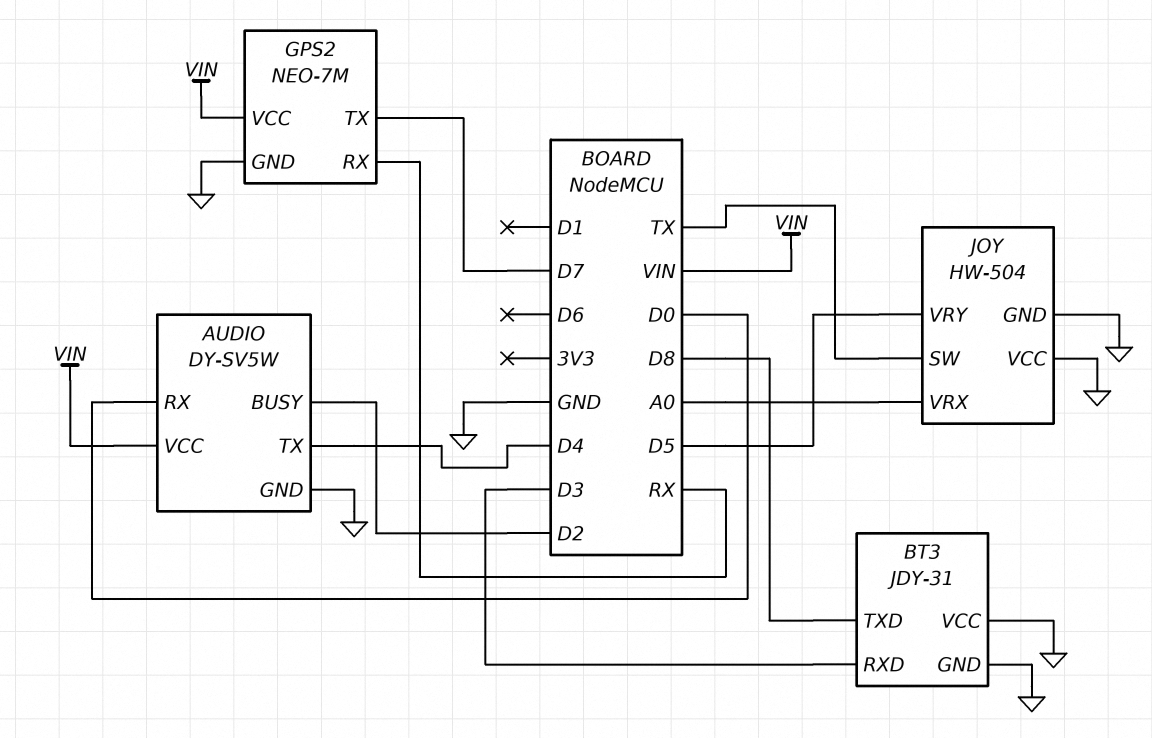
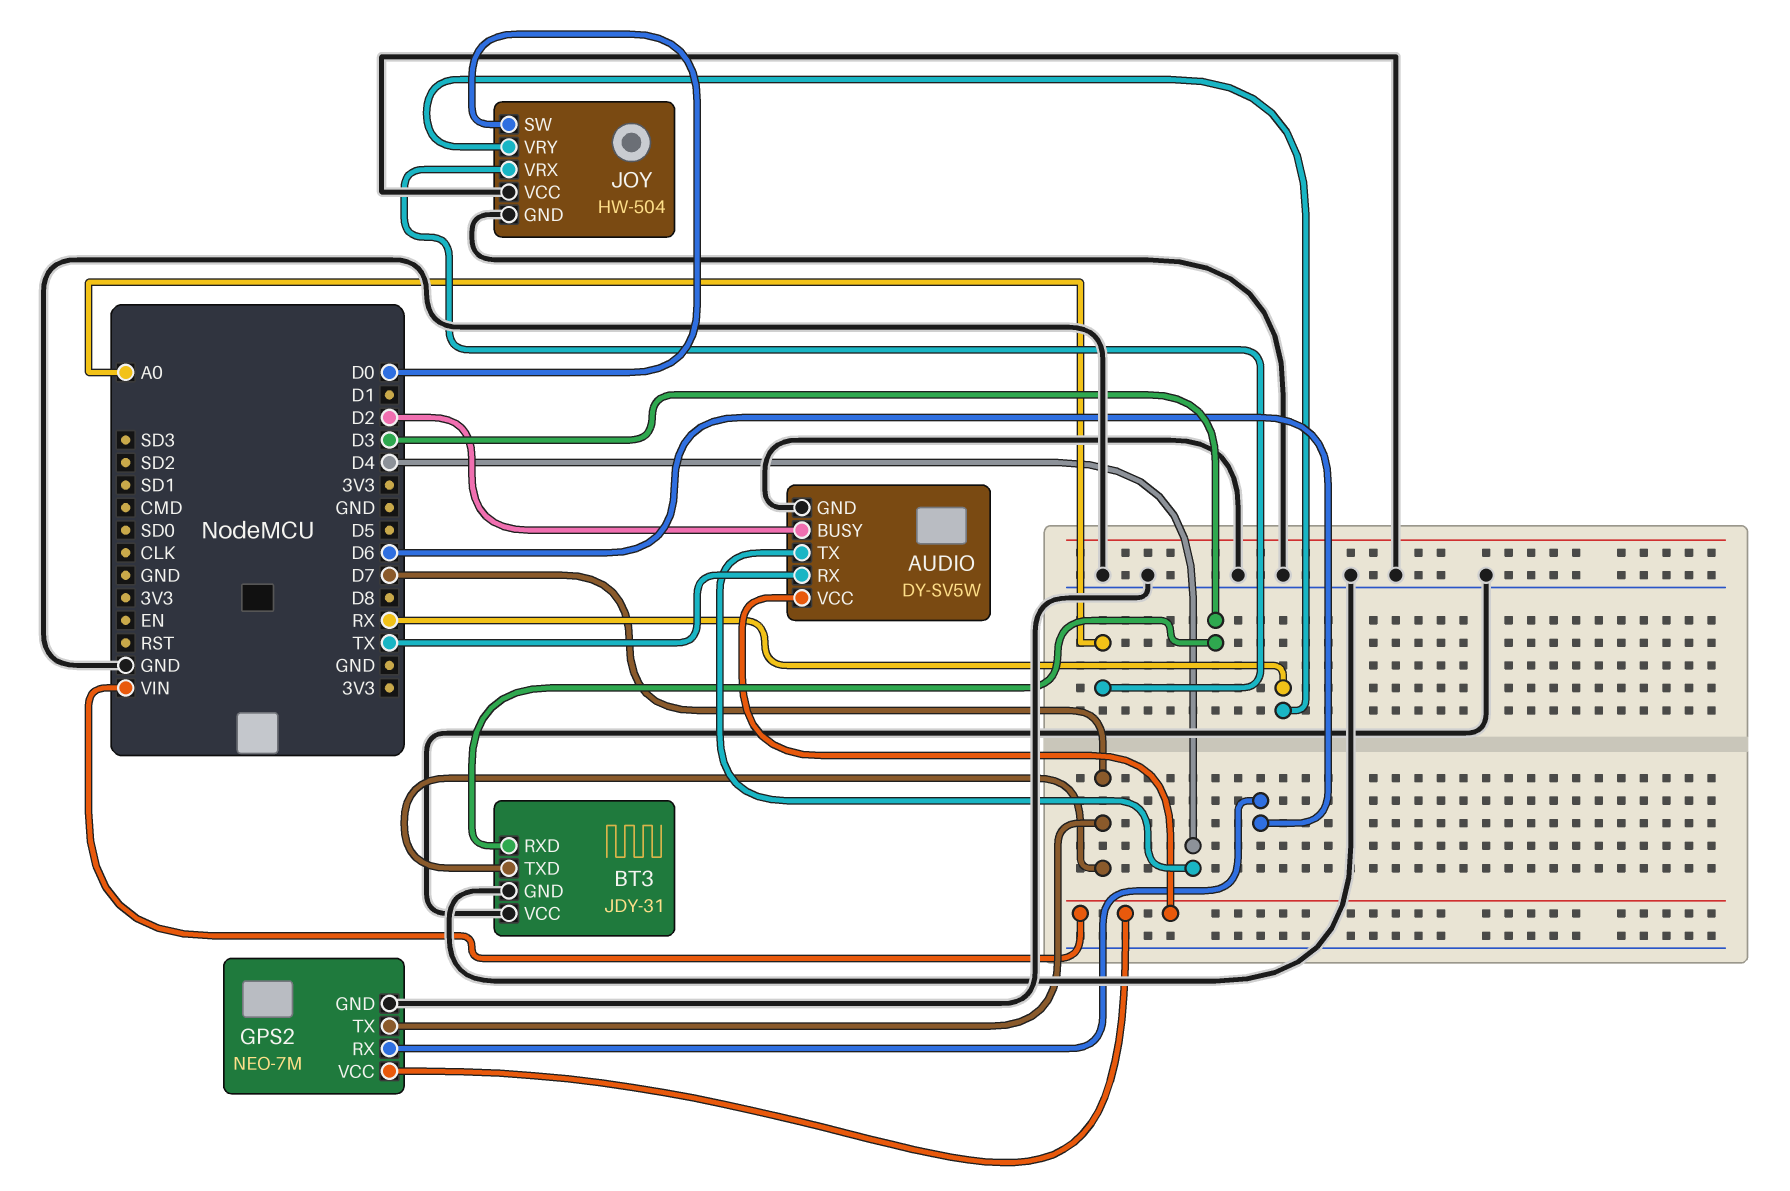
AUDIO pin RX: D0 -> TX
BT3 pin TXD: D8 -> D7
GPS2 pin RX: RX -> D6
JOY pin SW: TX -> D0
JOY pin VRY: D5 -> RX

